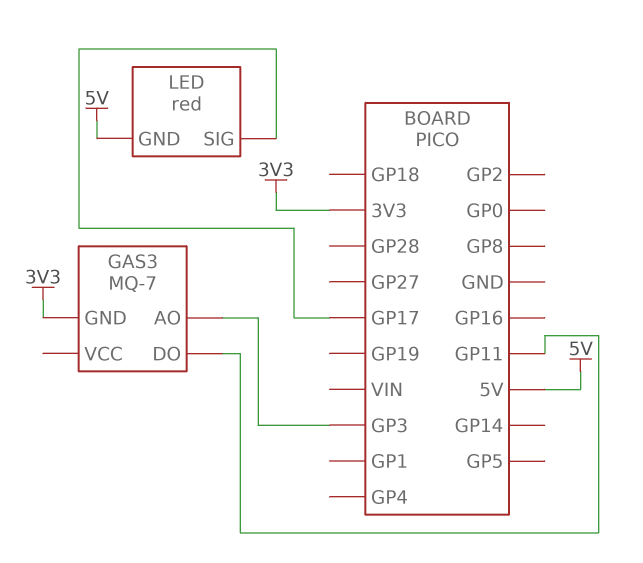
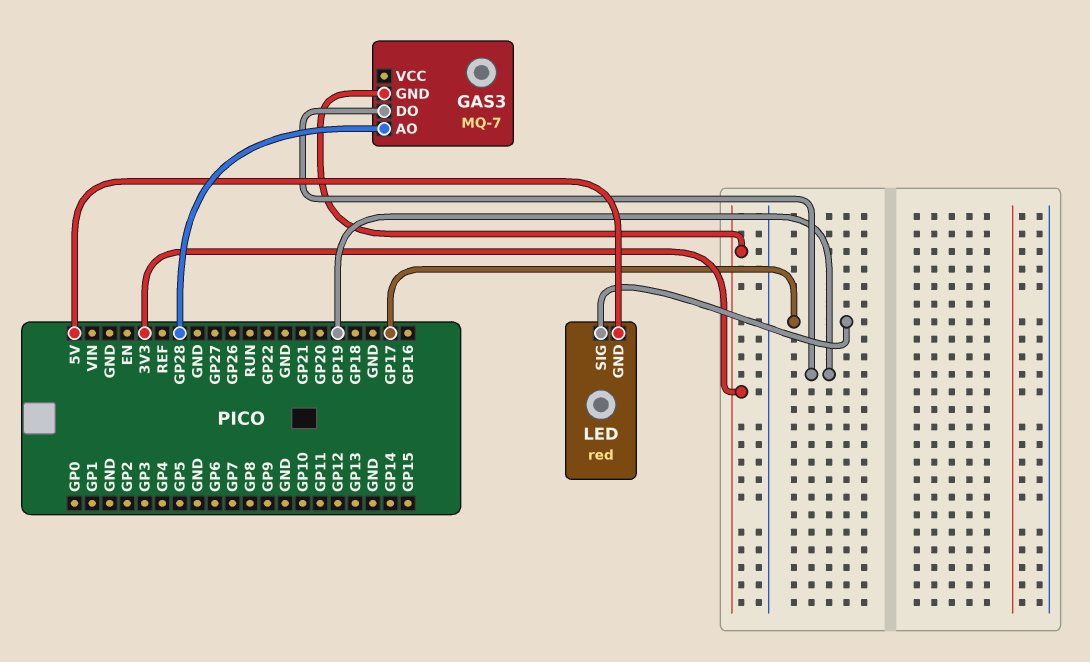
GAS3 pin AO: GP3 -> GP28
GAS3 pin DO: GP11 -> GP19

